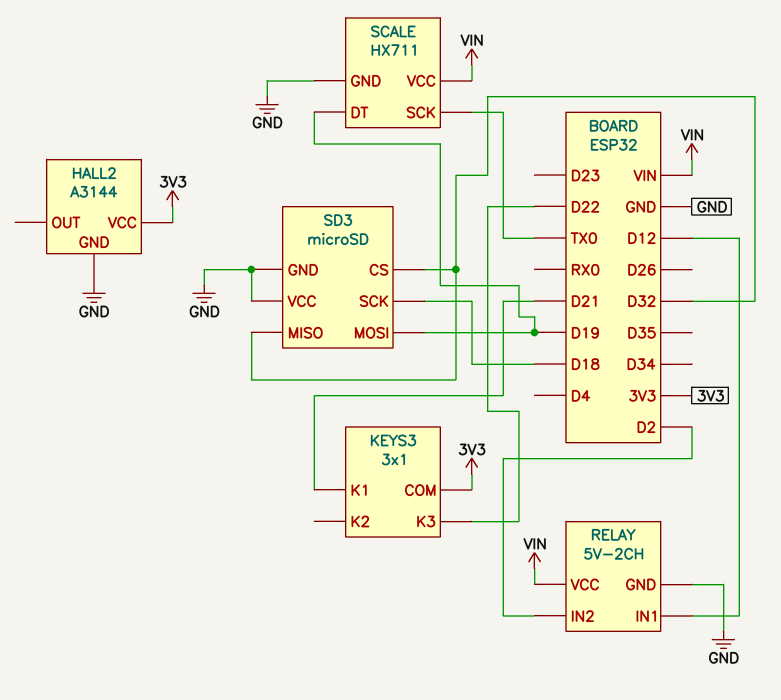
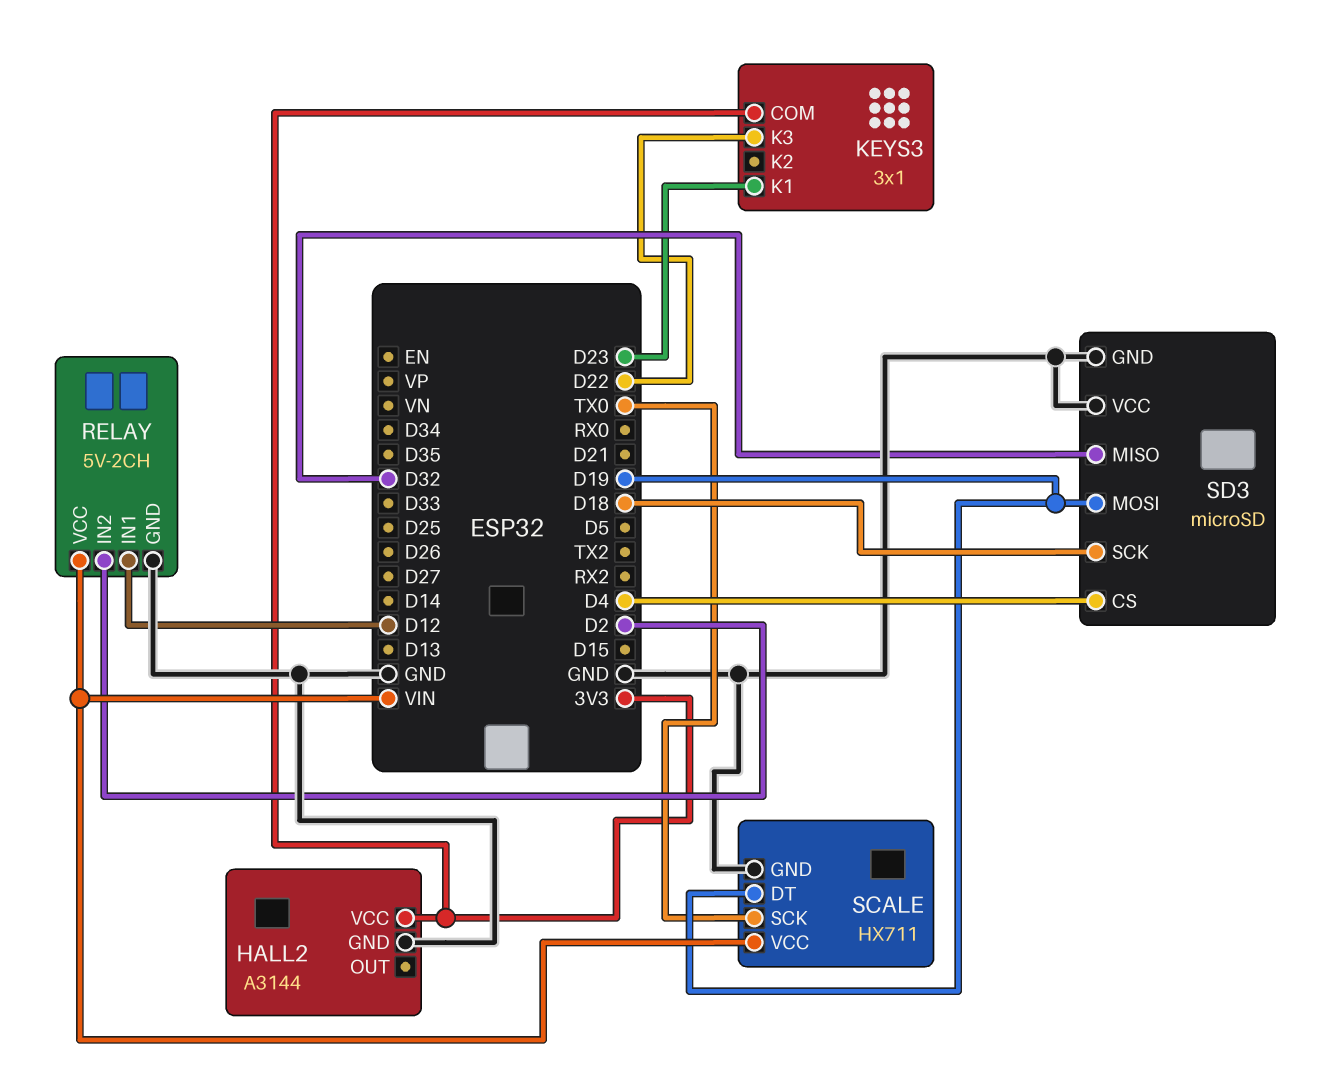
KEYS3 pin K1: D21 -> D23
SD3 pin CS: D32 -> D4

